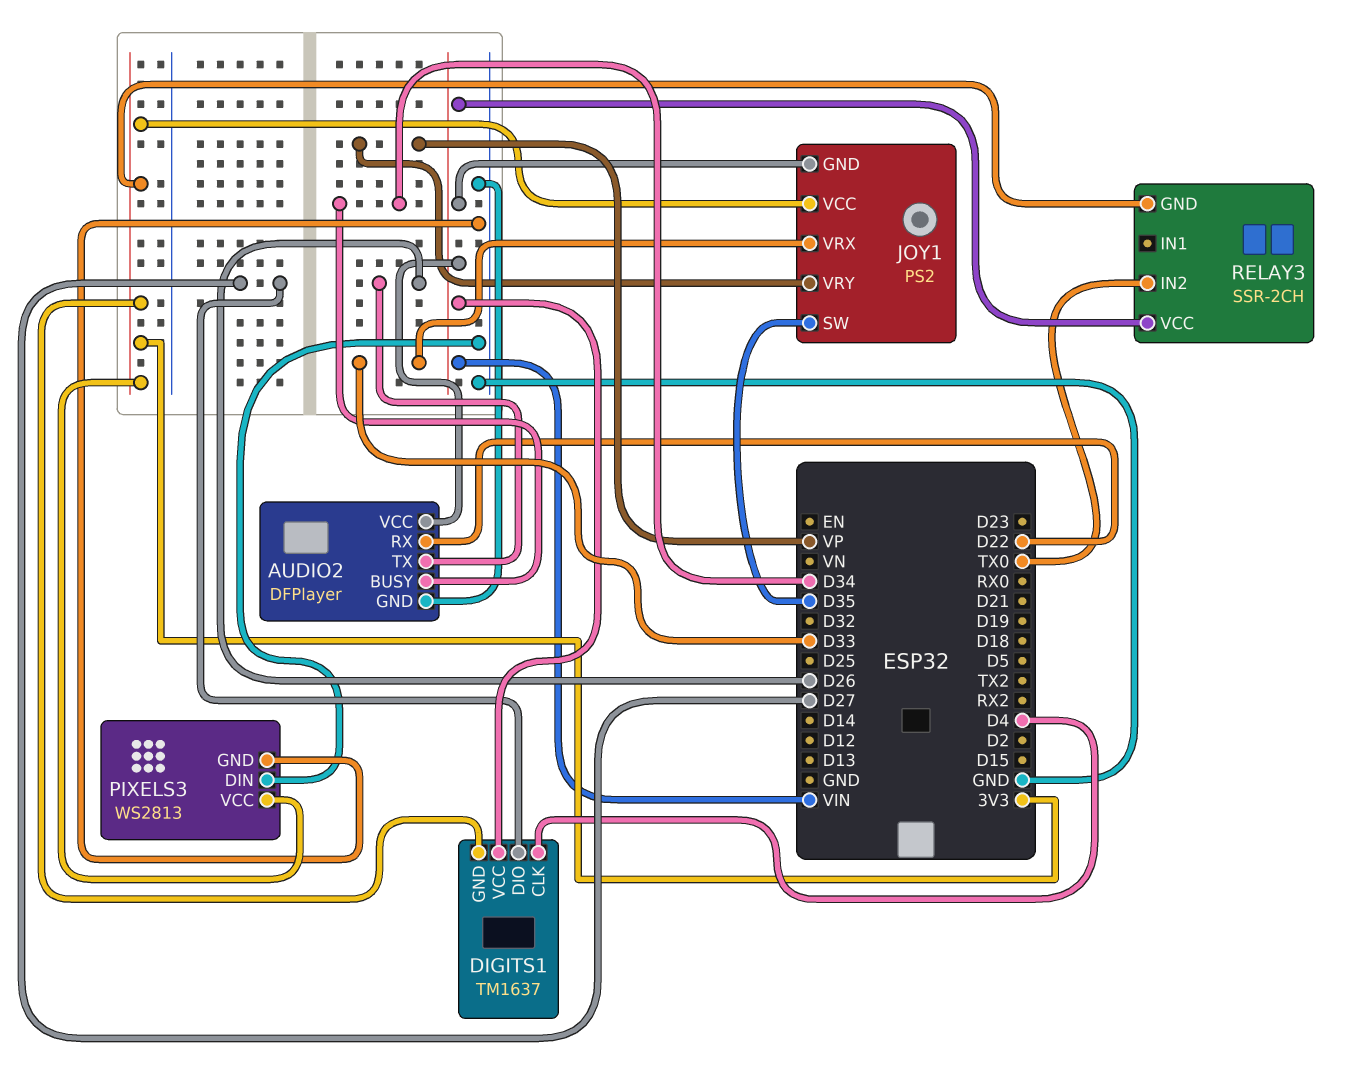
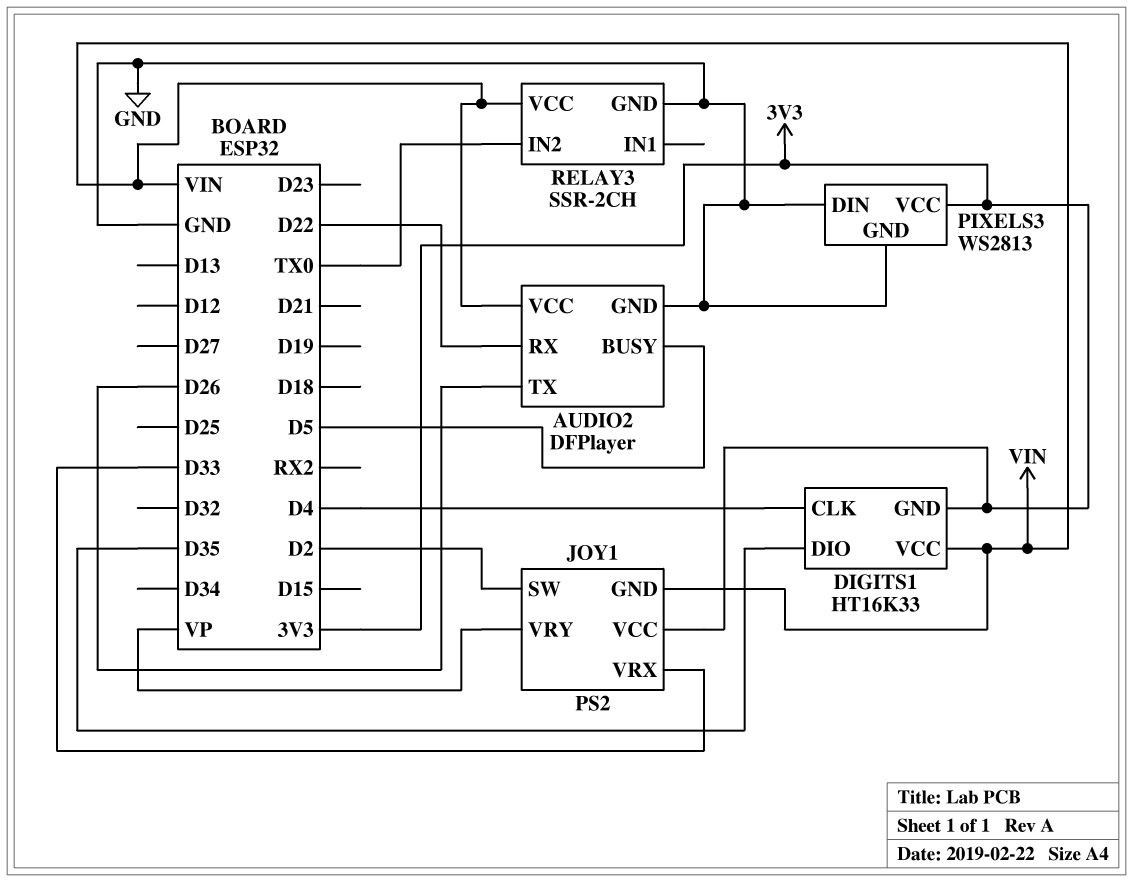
AUDIO2 pin BUSY: D34 -> D5
DIGITS1: TM1637 -> HT16K33
DIGITS1 pin DIO: D27 -> D35
JOY1 pin SW: D35 -> D2
RELAY3 pin GND: 3V3 -> GND

